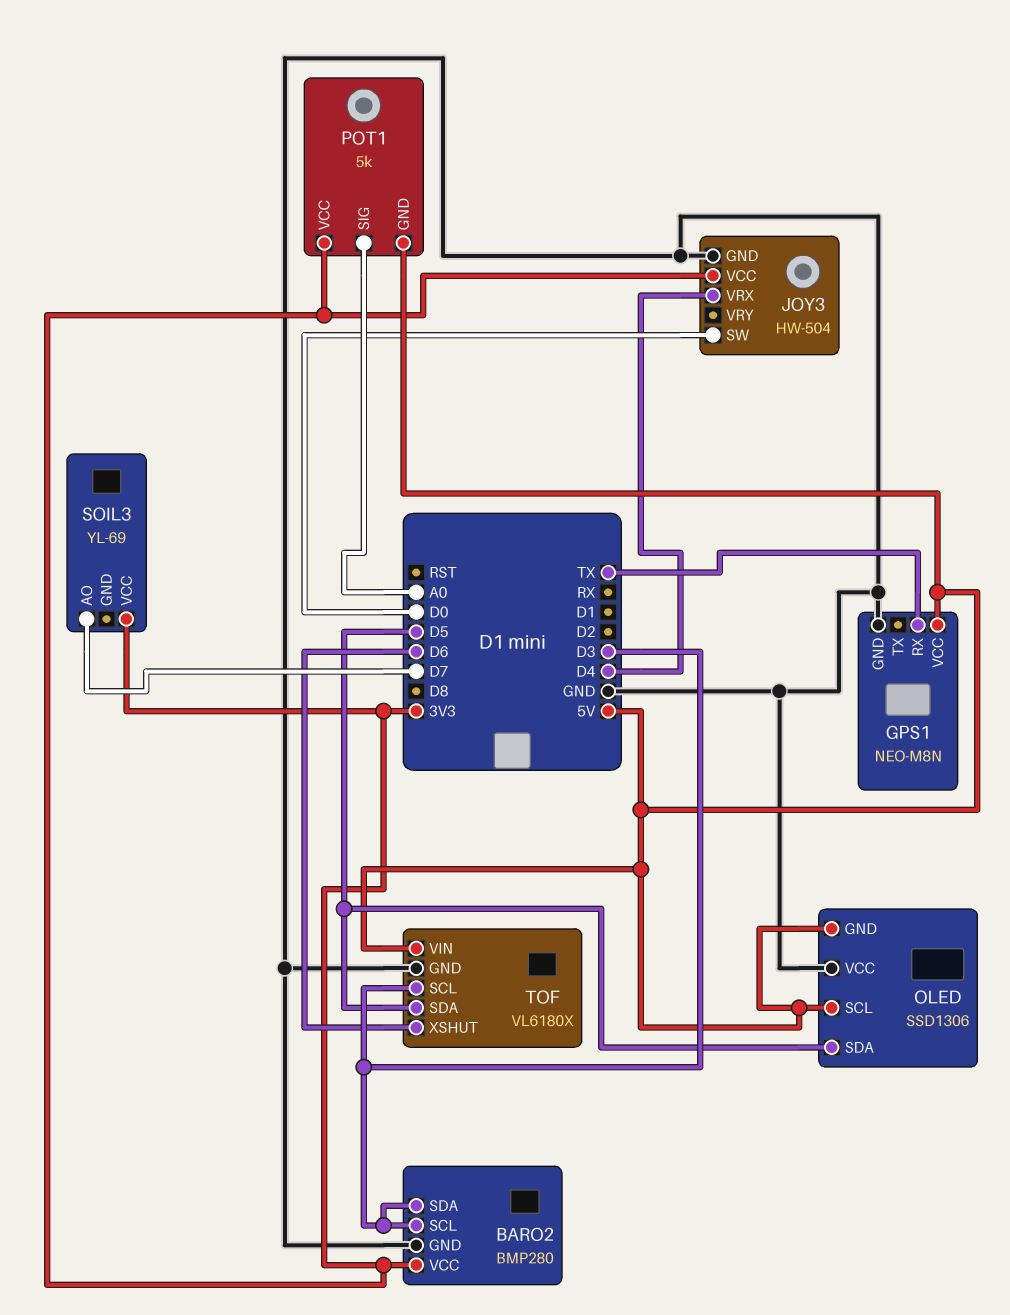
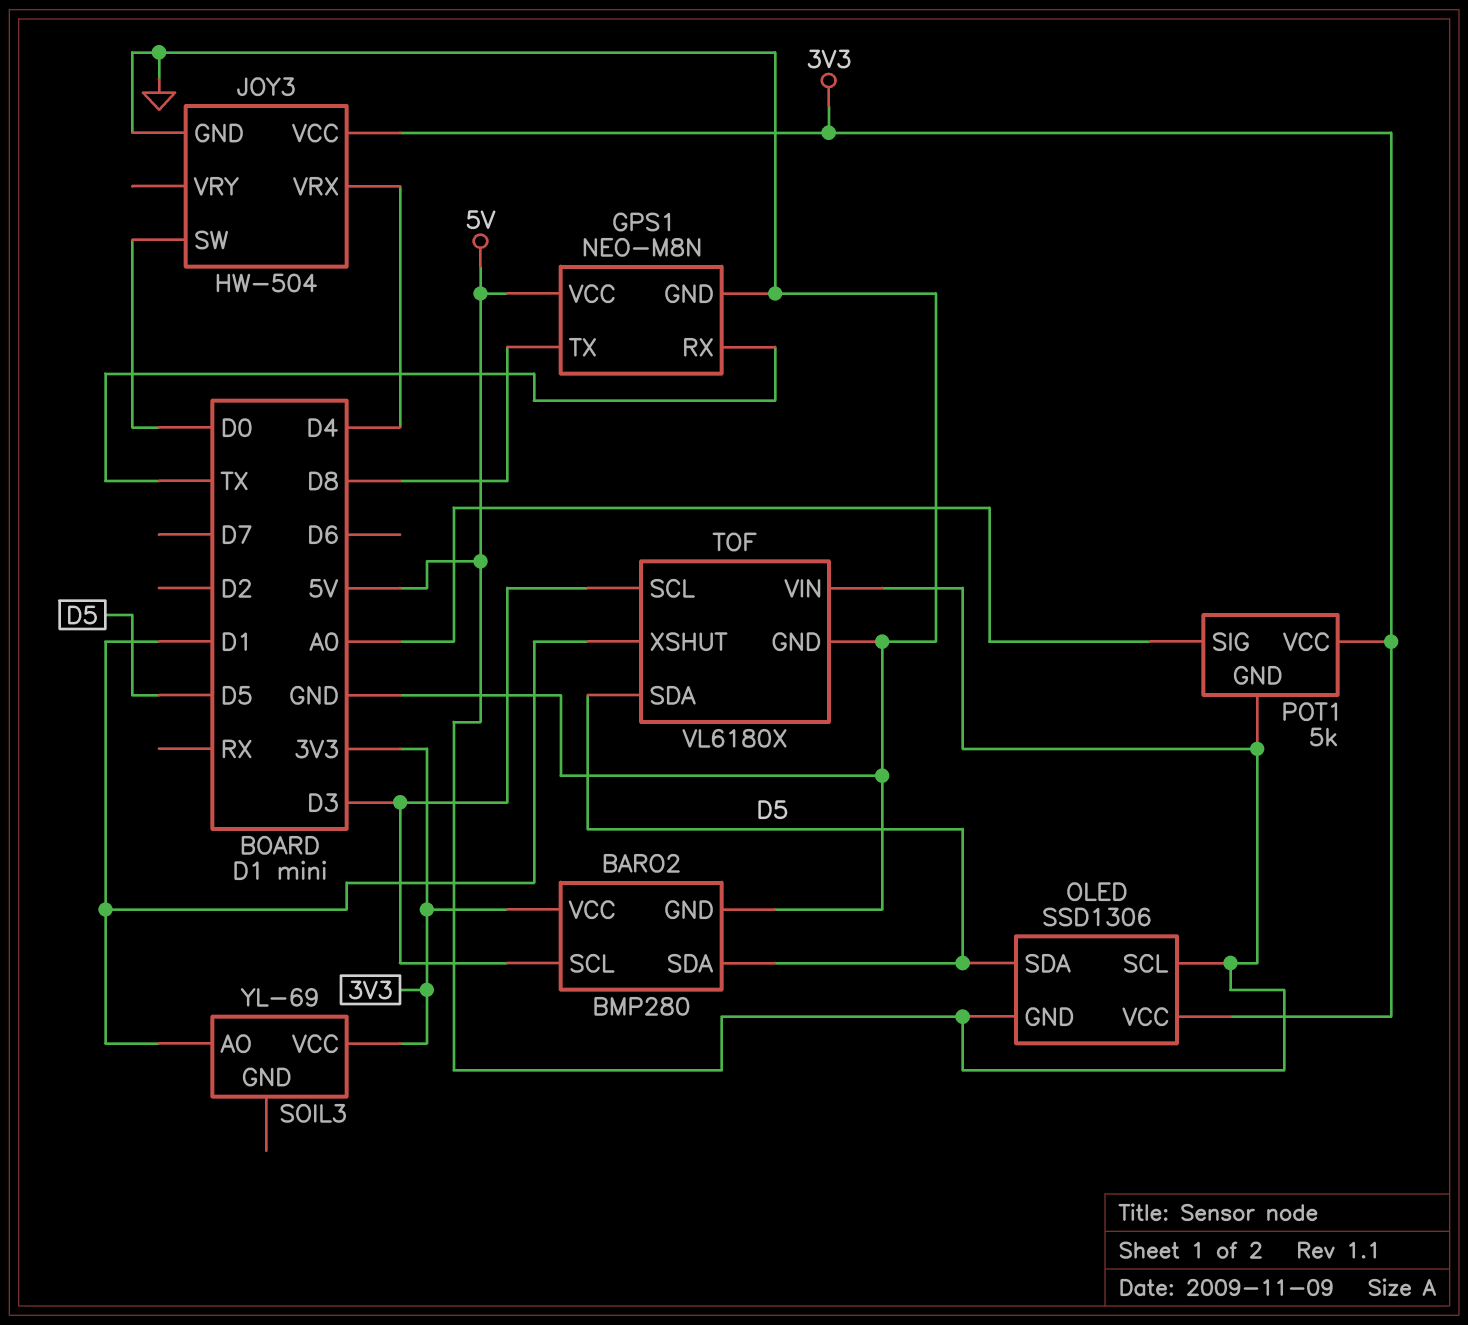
BARO2 pin SDA: D3 -> D5
GPS1 pin TX: none -> D8
OLED pin VCC: GND -> 3V3
SOIL3 pin AO: D7 -> D1
TOF pin XSHUT: D6 -> D1

